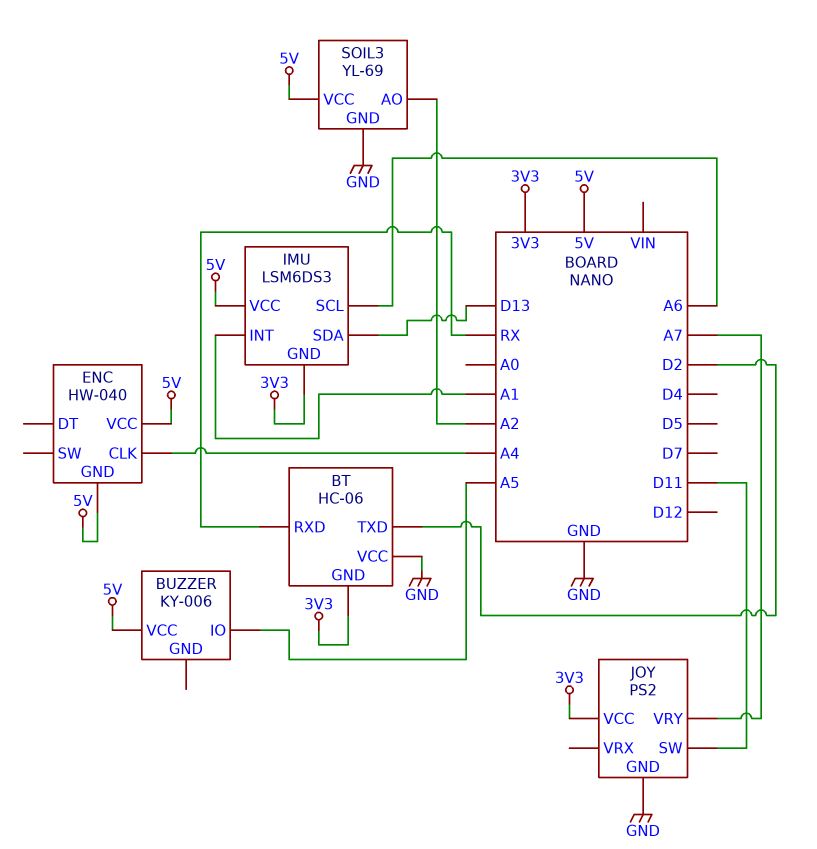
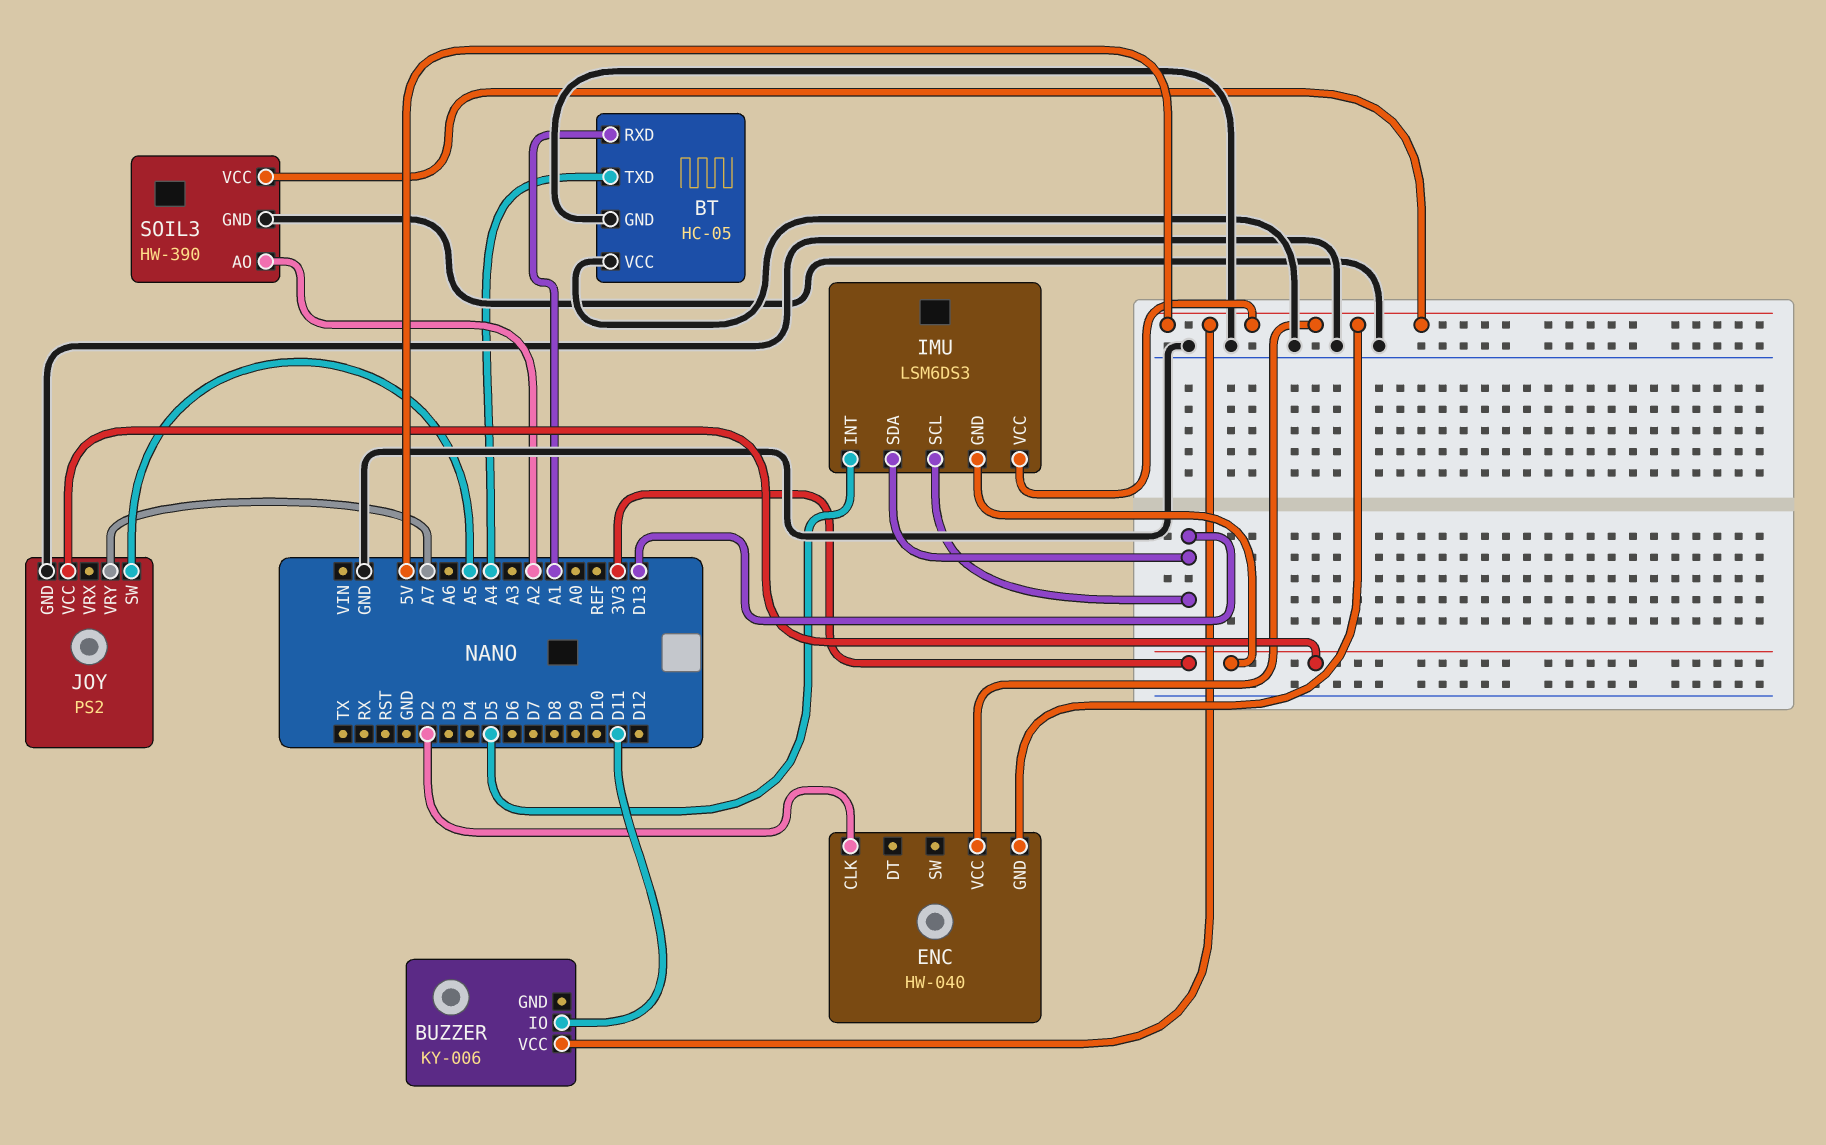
BT: HC-06 -> HC-05
BT pin GND: 3V3 -> GND
BT pin RXD: RX -> A1
BT pin TXD: D2 -> A4
BUZZER pin IO: A5 -> D11
ENC pin CLK: A4 -> D2
IMU pin INT: A1 -> D5
IMU pin SCL: A6 -> D13
JOY pin SW: D11 -> A5
SOIL3: YL-69 -> HW-390

